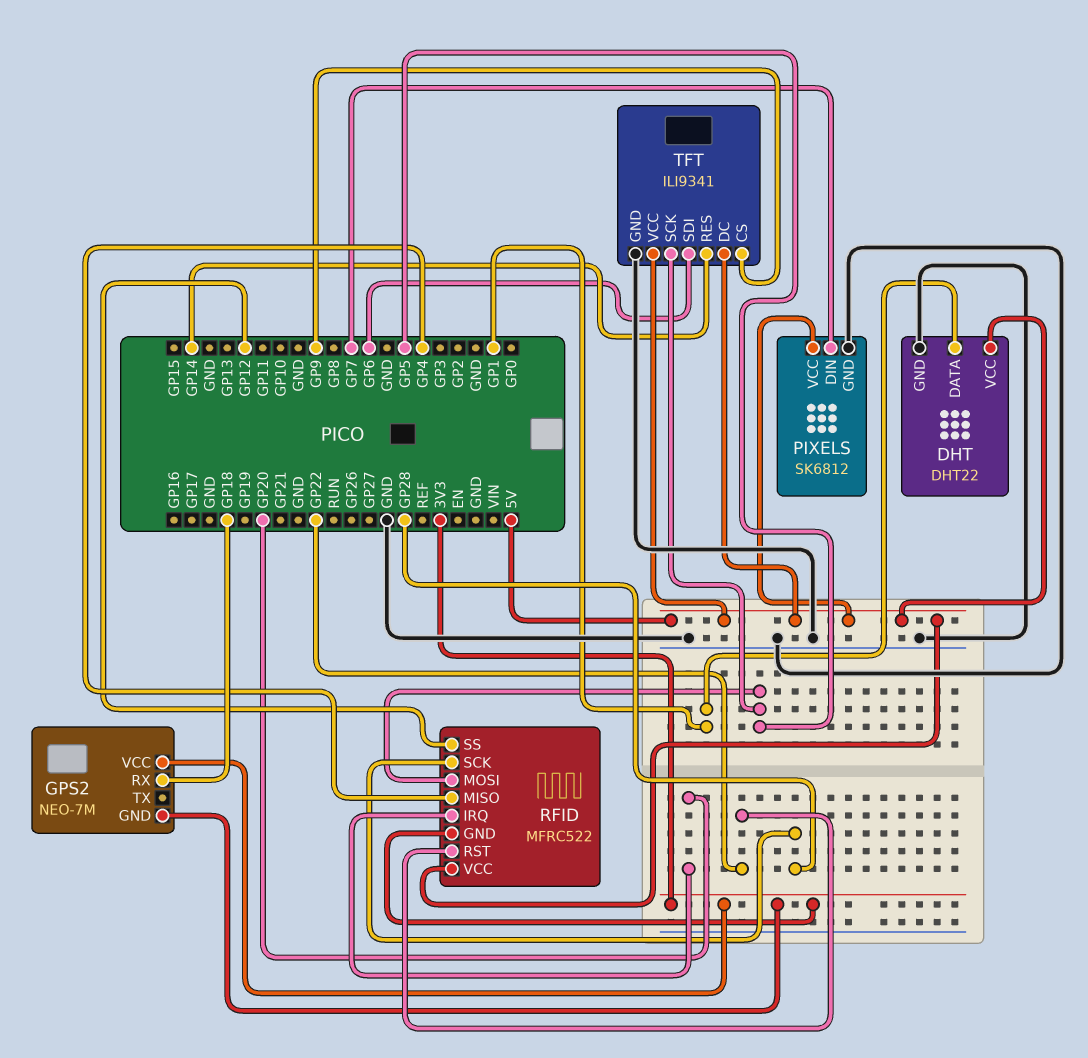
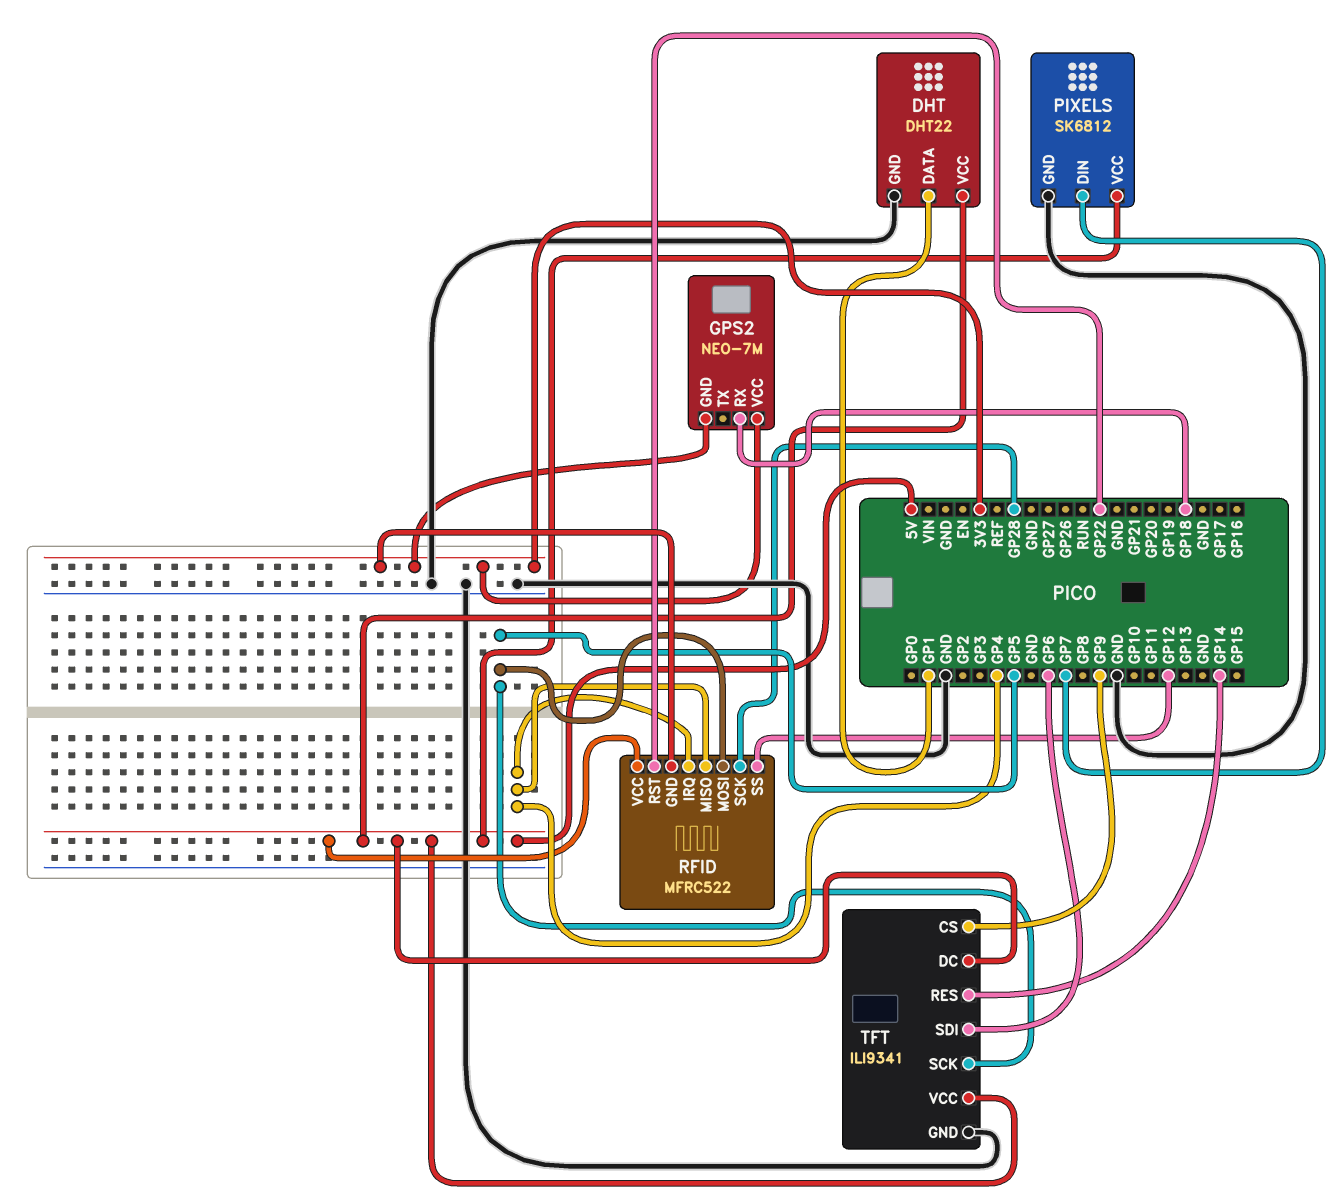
RFID pin IRQ: GP20 -> GP4

